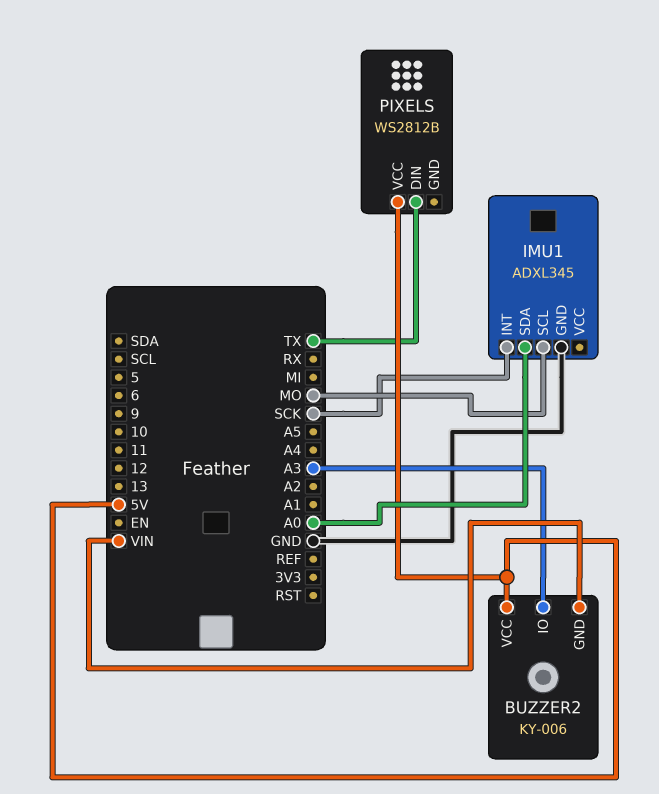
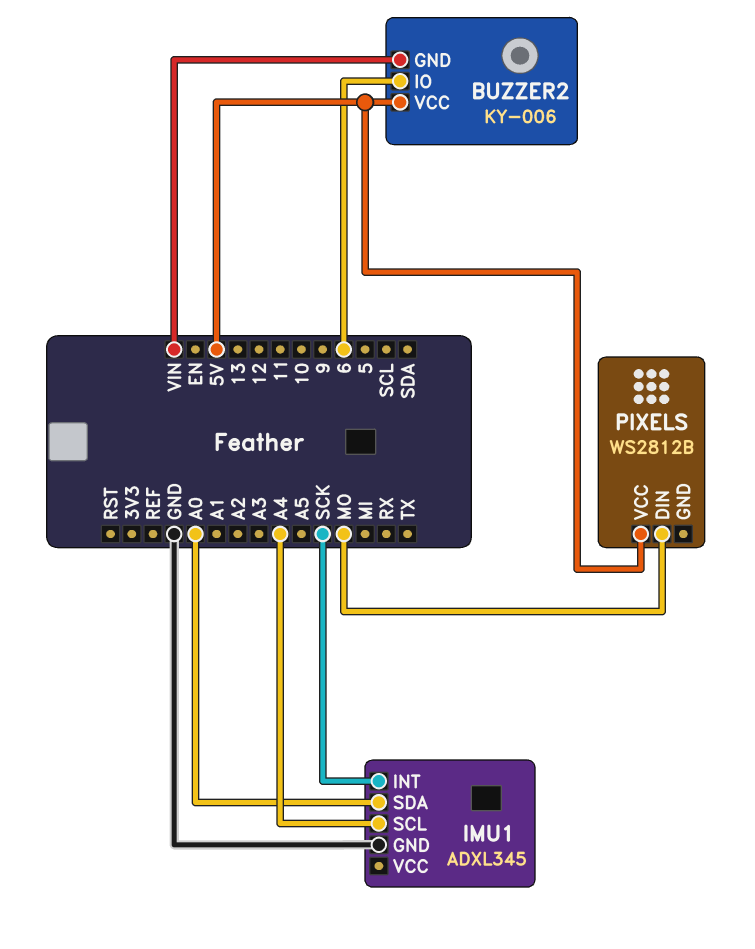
BUZZER2 pin IO: A3 -> 6
IMU1 pin SCL: MO -> A4
PIXELS pin DIN: TX -> MO

